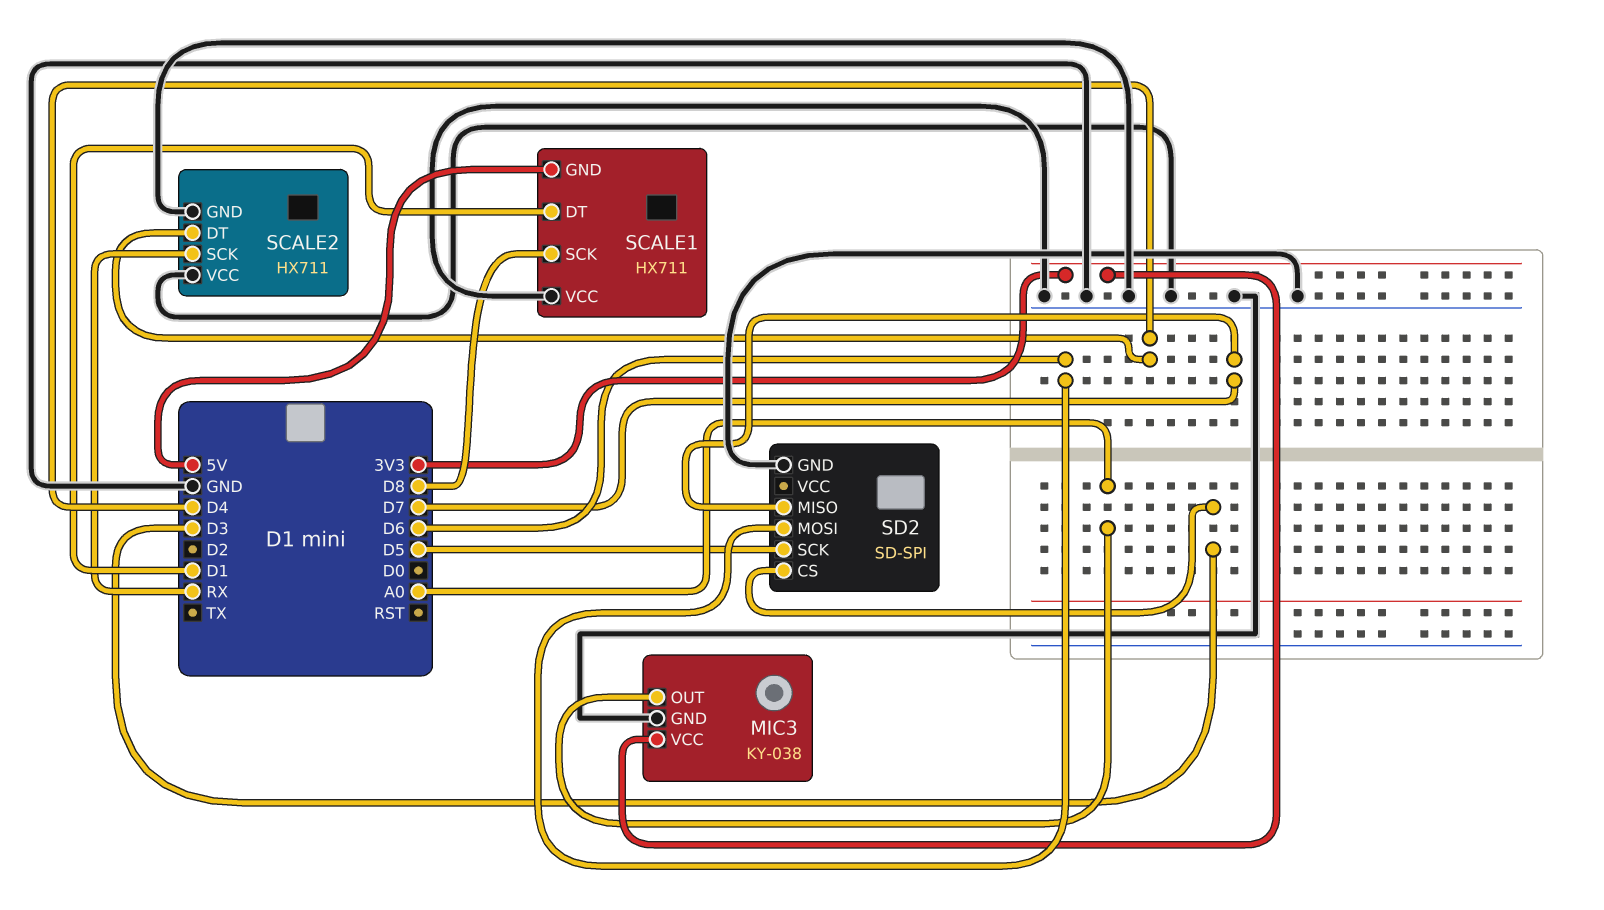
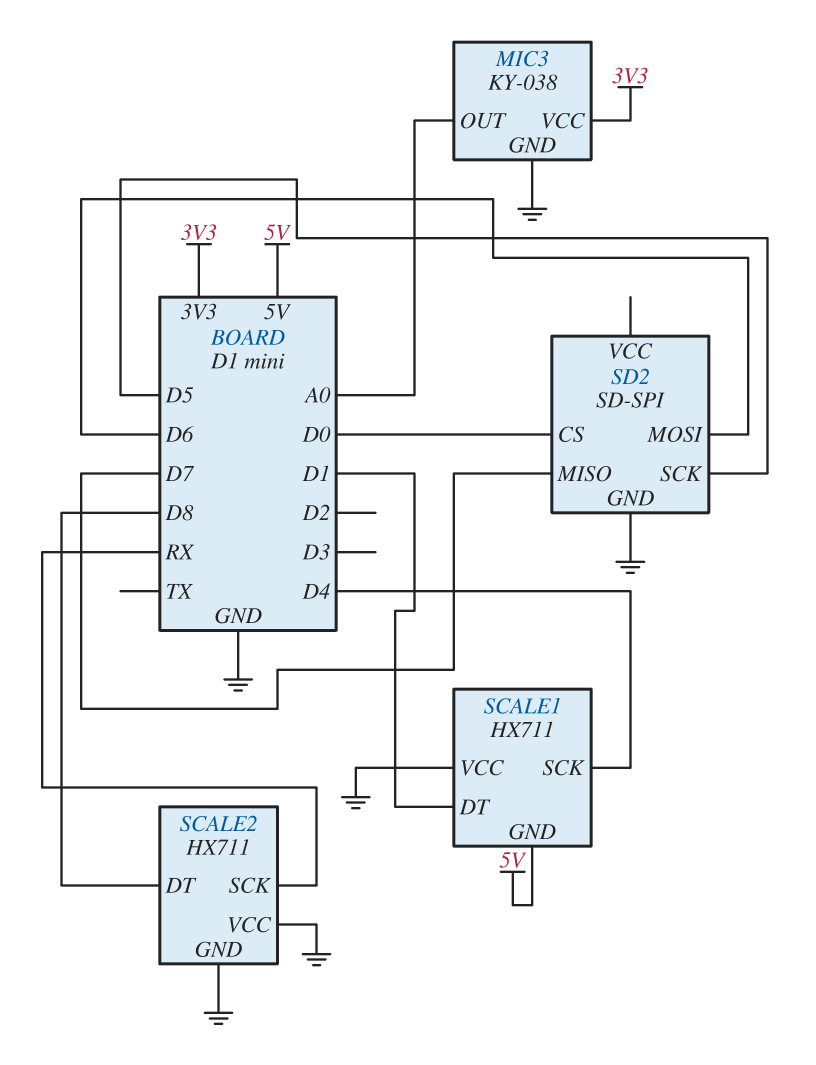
SCALE1 pin SCK: D8 -> D4
SCALE2 pin DT: D4 -> D8
SD2 pin CS: D3 -> D0

